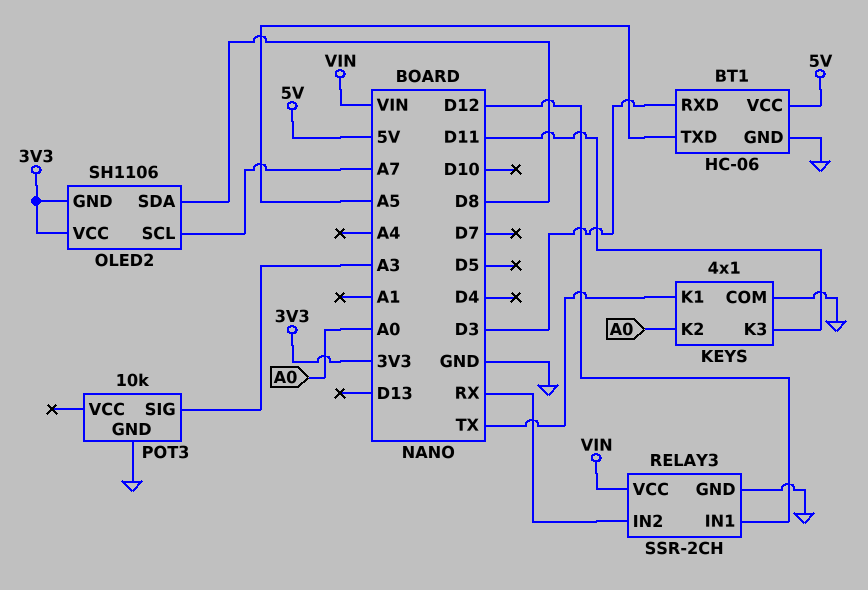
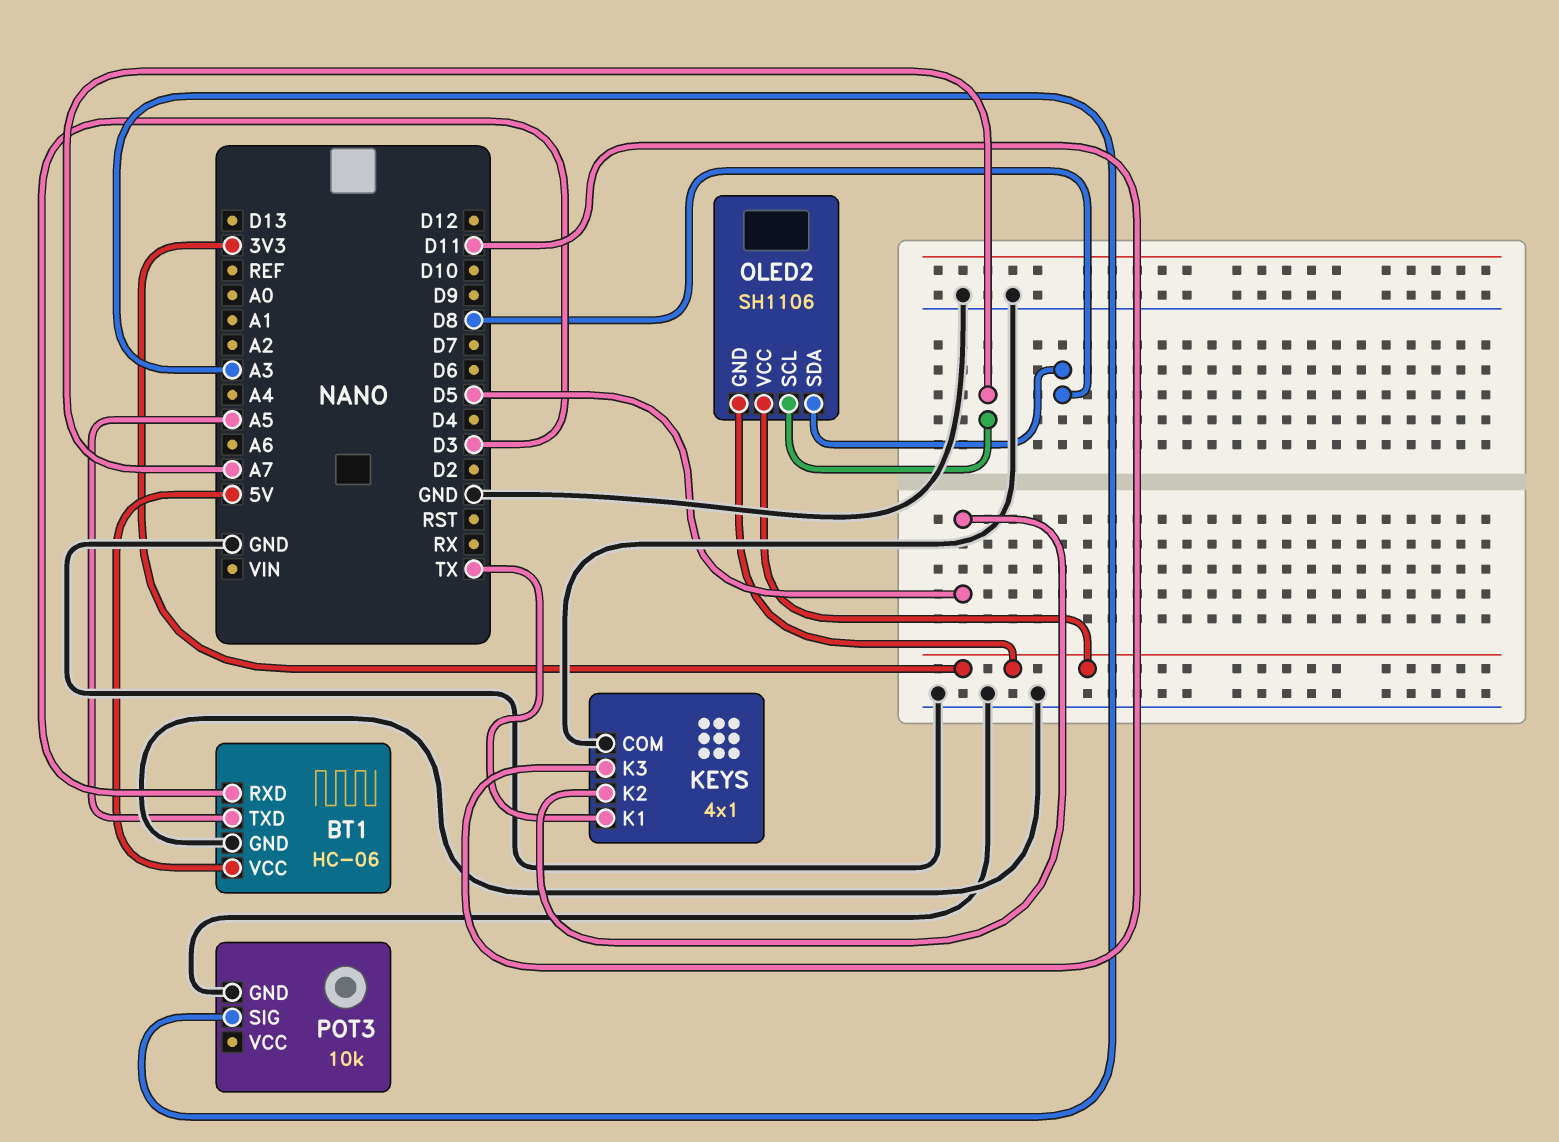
KEYS pin K2: A0 -> D5
RELAY3: SSR-2CH -> none
RELAY3 pin GND: GND -> none
RELAY3 pin IN1: D12 -> none
RELAY3 pin IN2: RX -> none
RELAY3 pin VCC: VIN -> none

